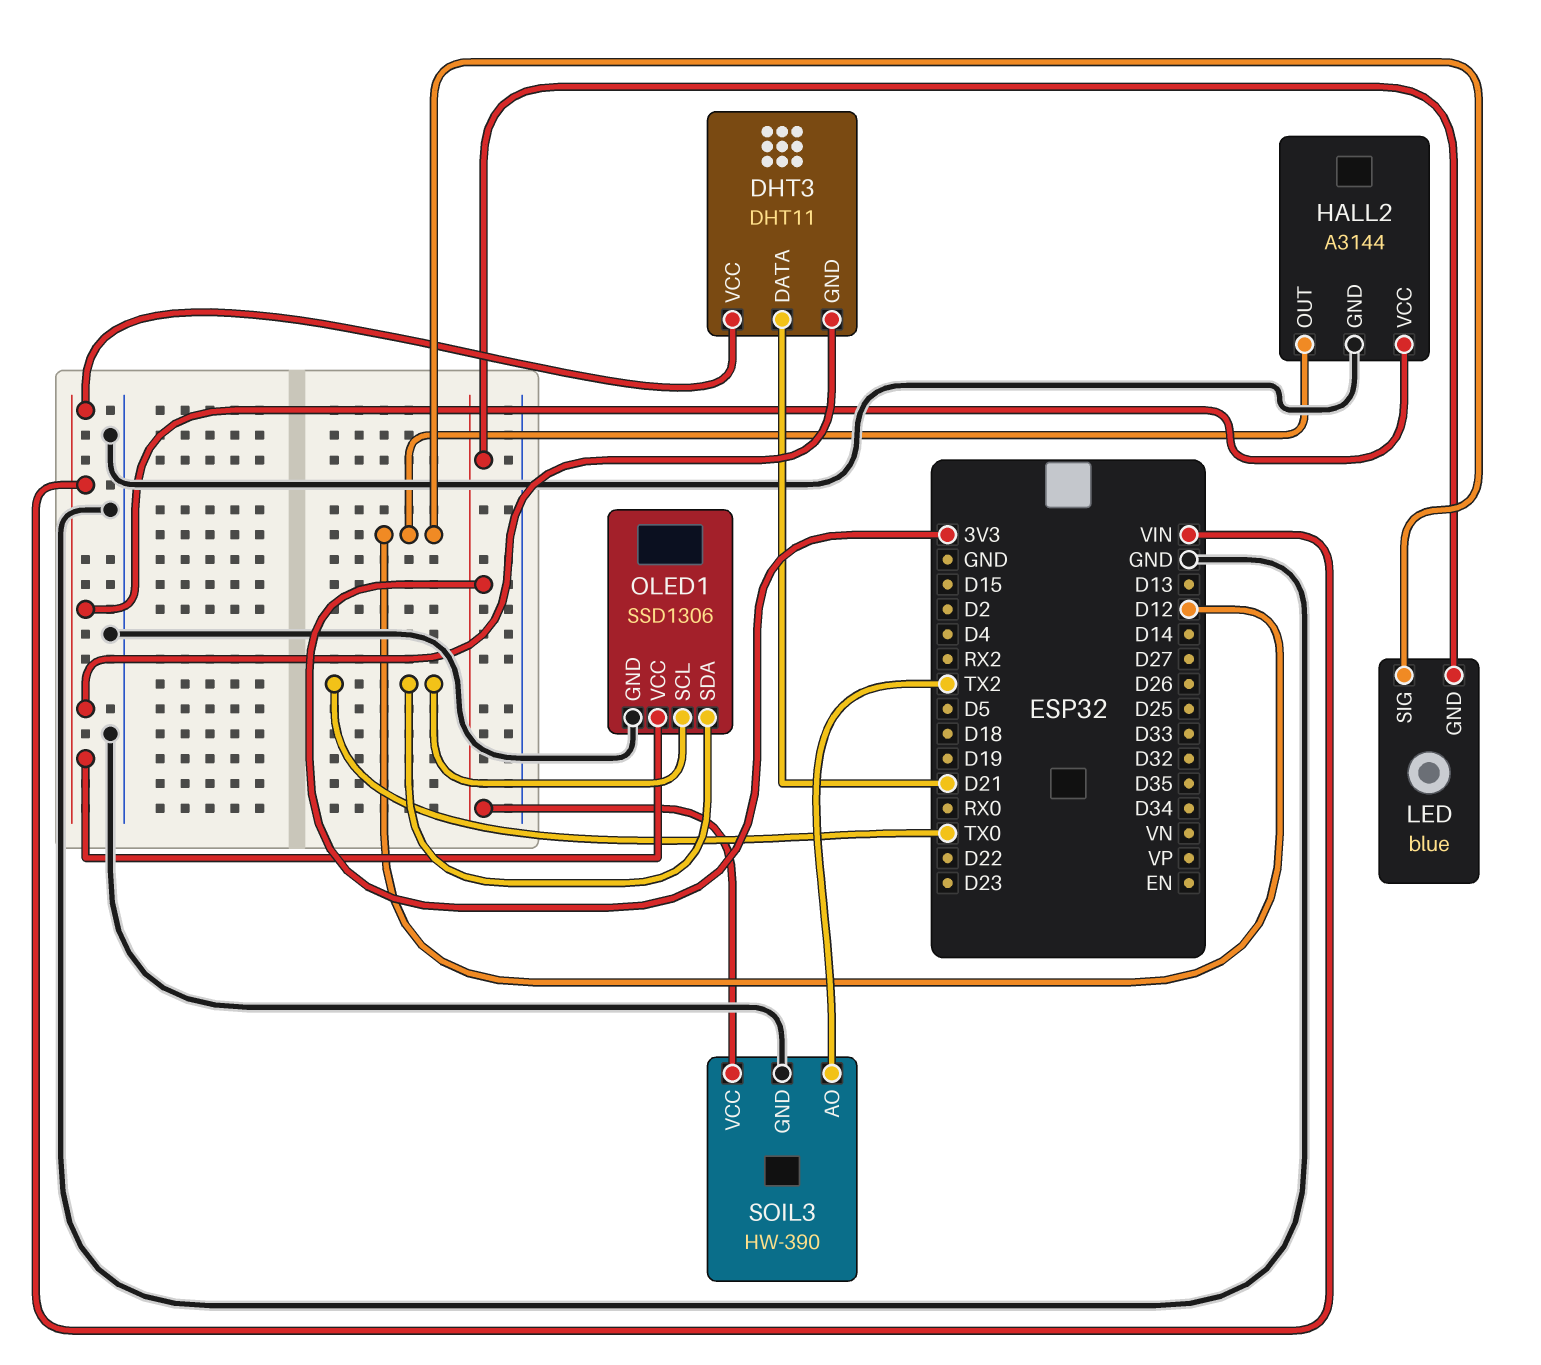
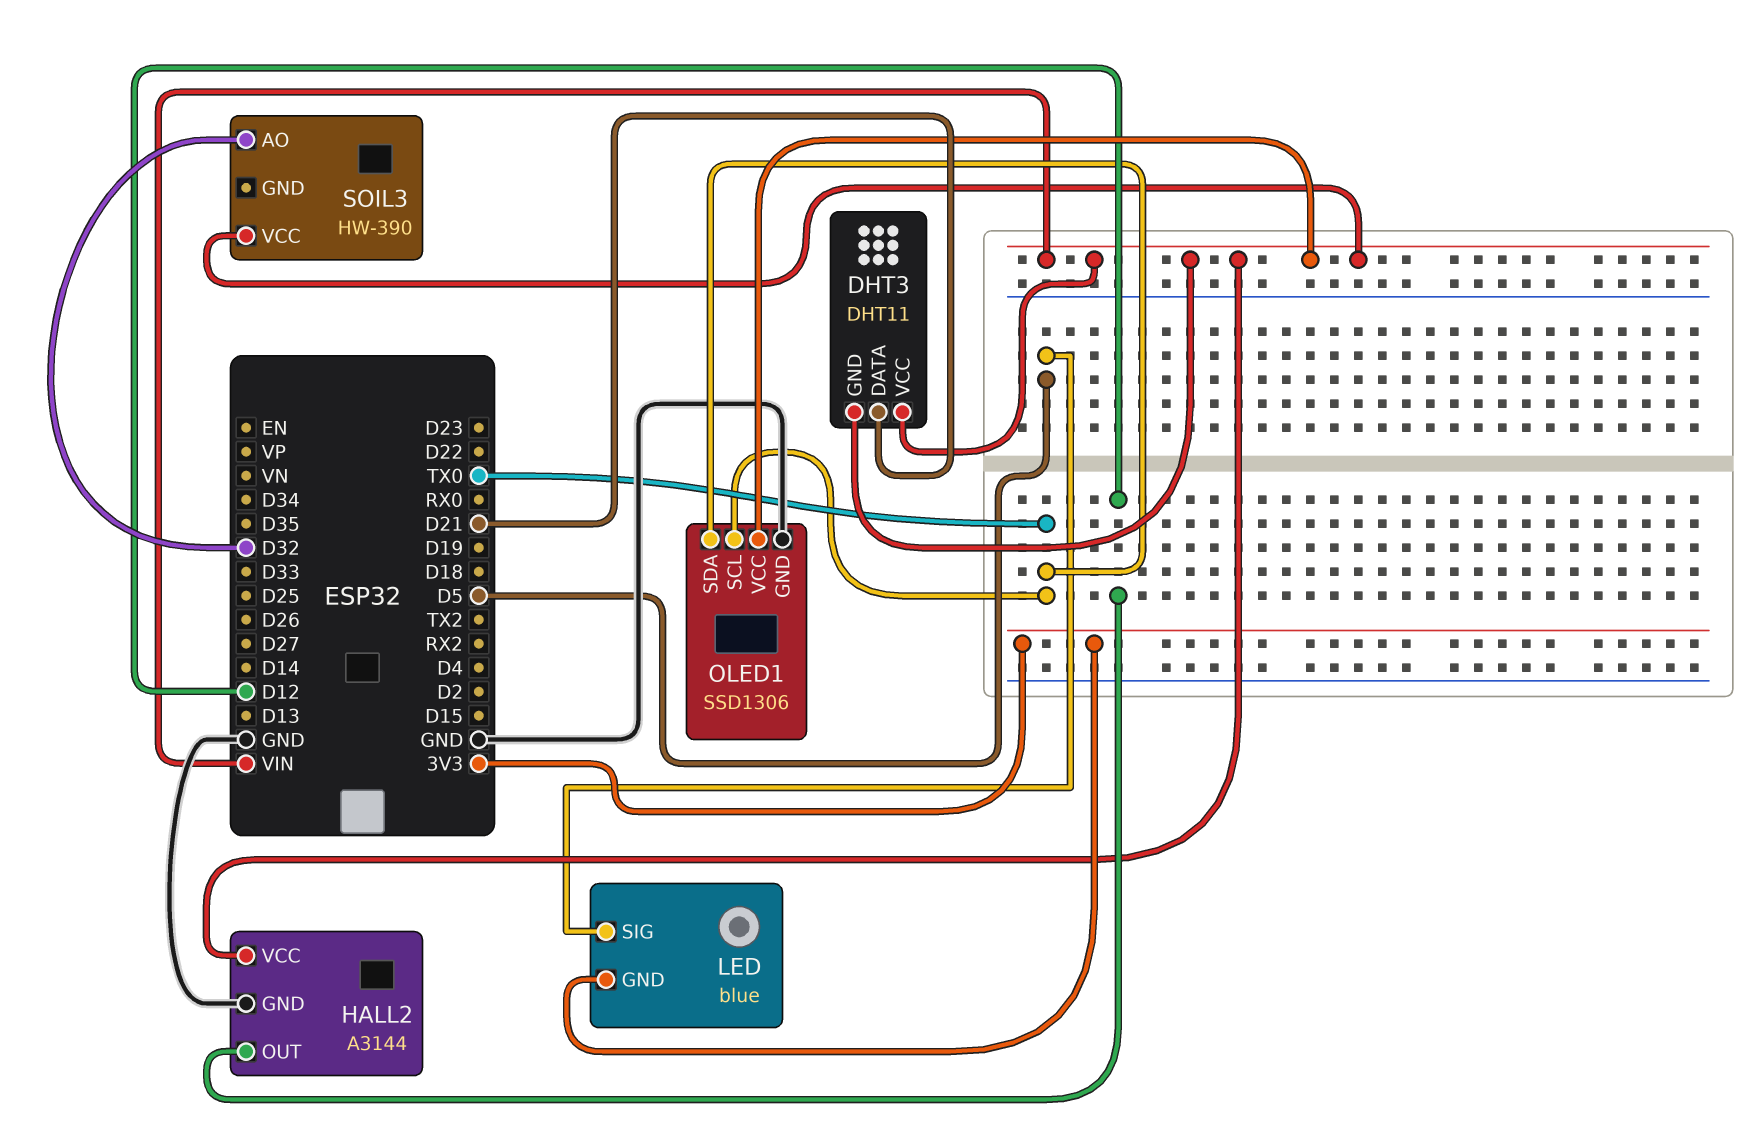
LED pin SIG: D12 -> D5
SOIL3 pin AO: TX2 -> D32
SOIL3 pin GND: GND -> none
SOIL3 pin VCC: 3V3 -> VIN

